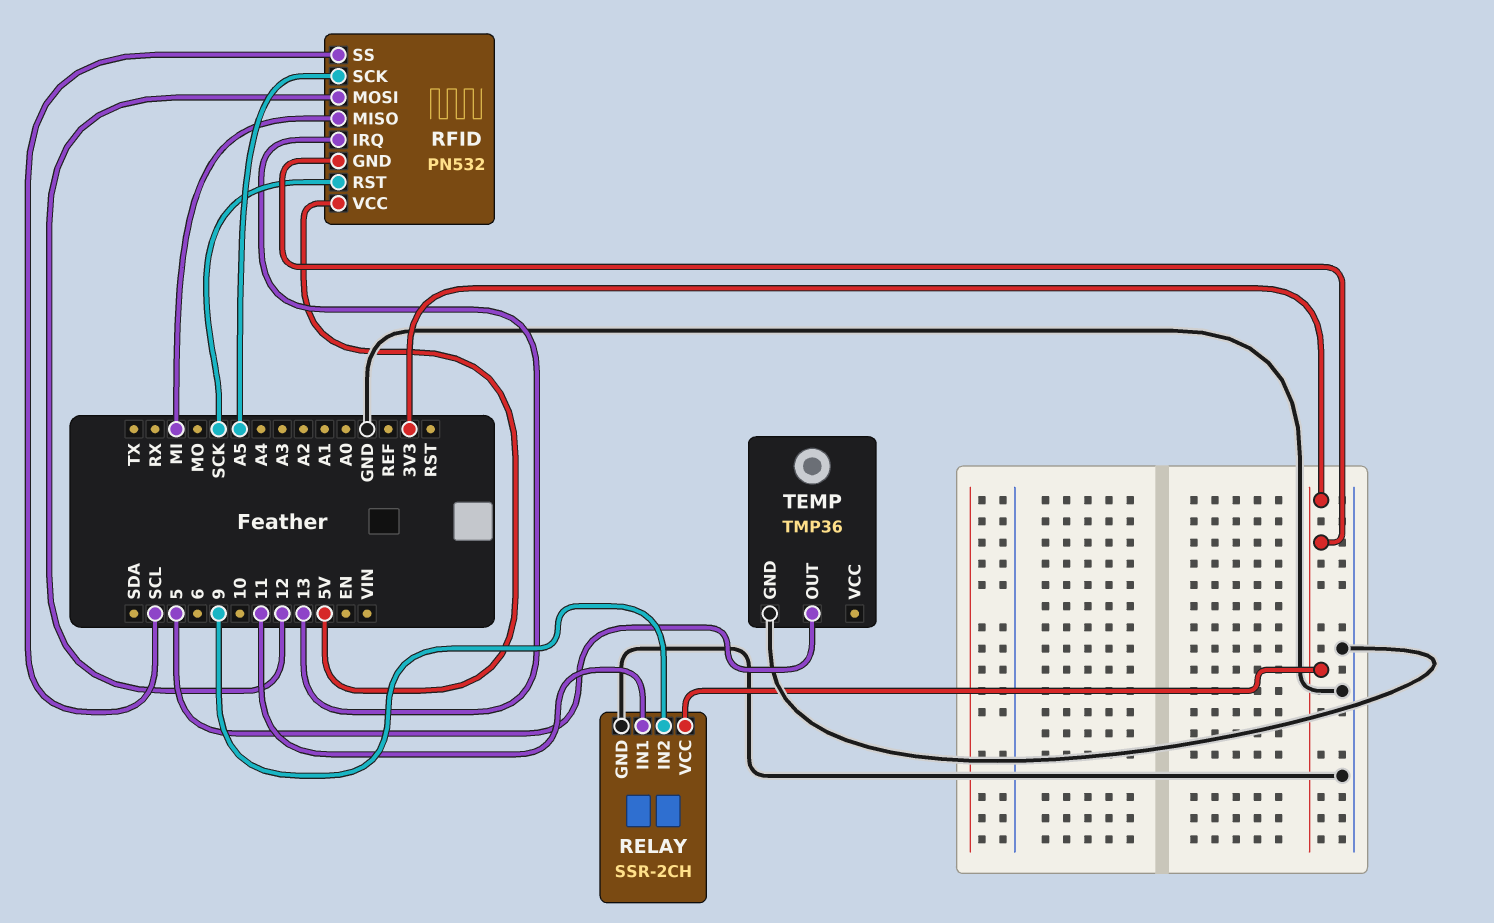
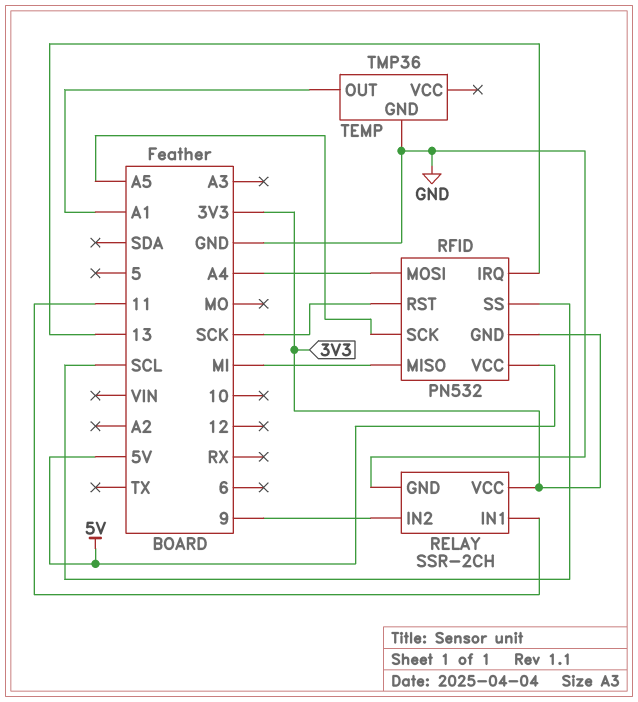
RFID pin MOSI: 12 -> A4
TEMP pin OUT: 5 -> A1

